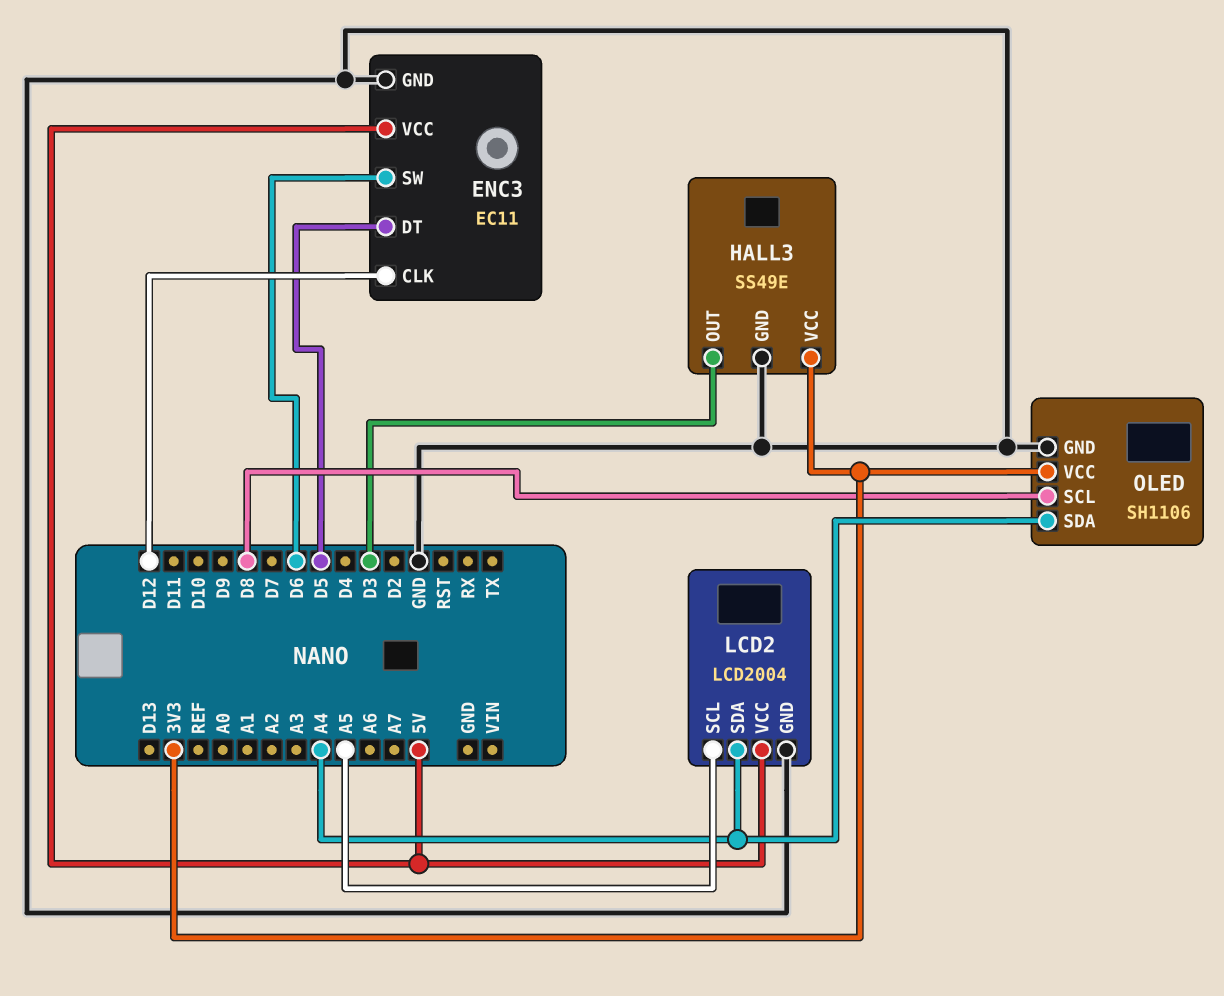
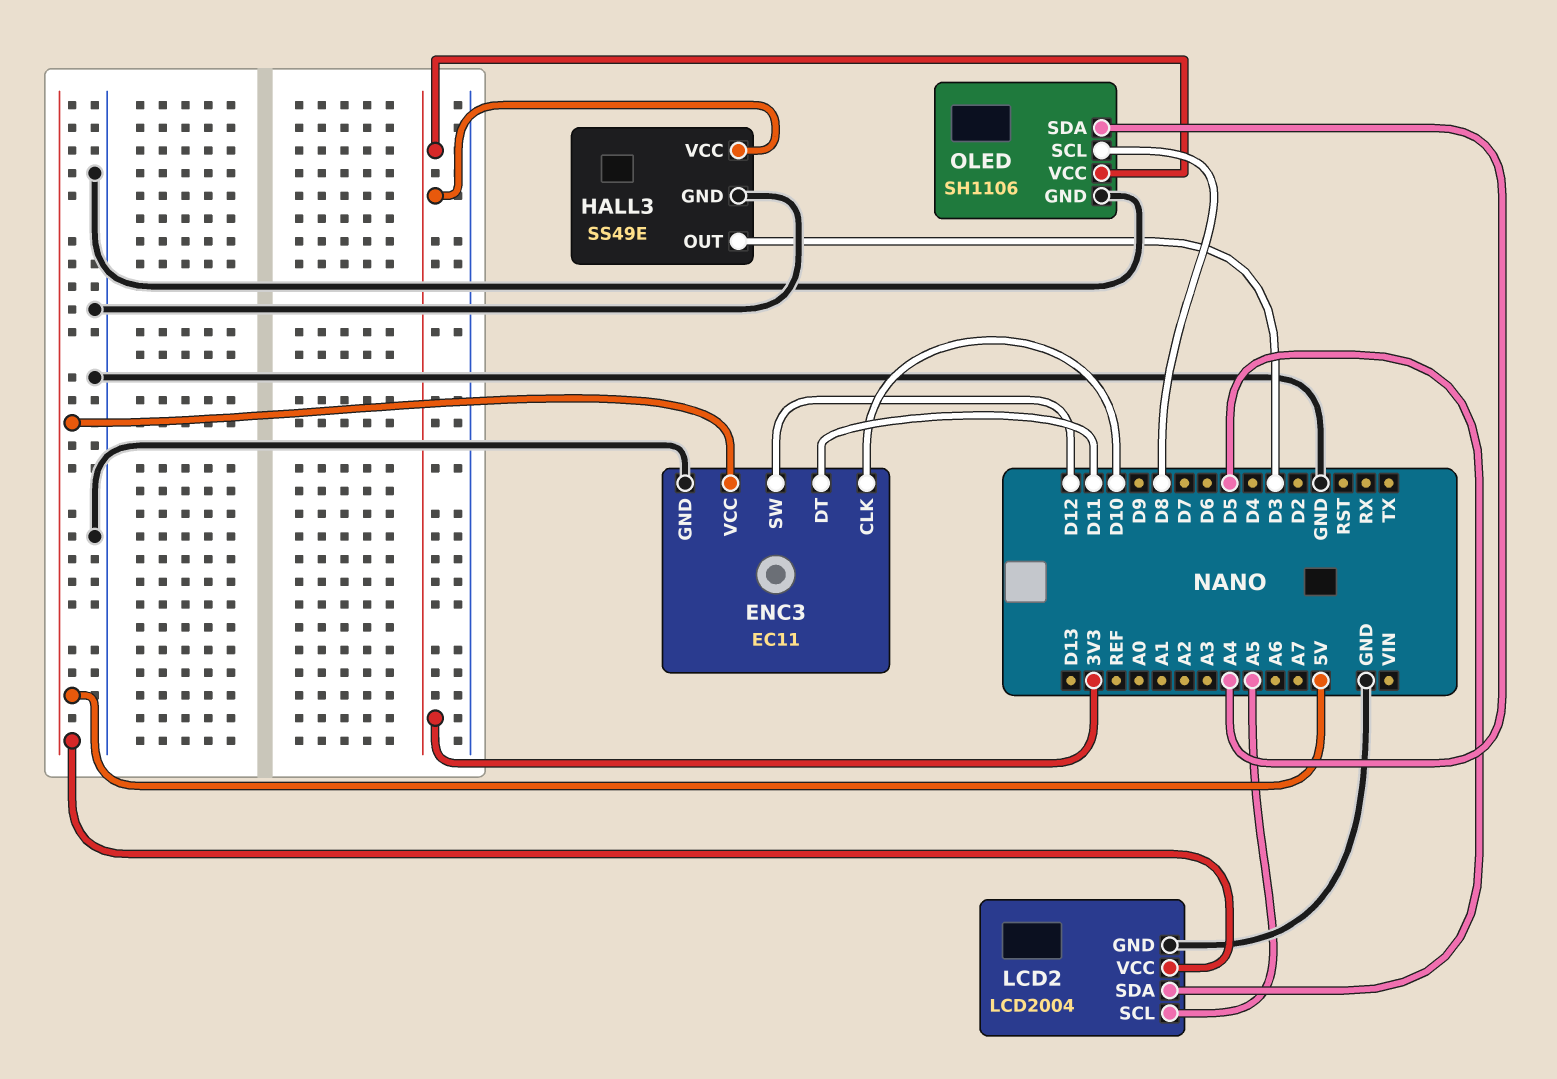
ENC3 pin CLK: D12 -> D10
ENC3 pin DT: D5 -> D11
ENC3 pin SW: D6 -> D12
LCD2 pin SDA: A4 -> D5

